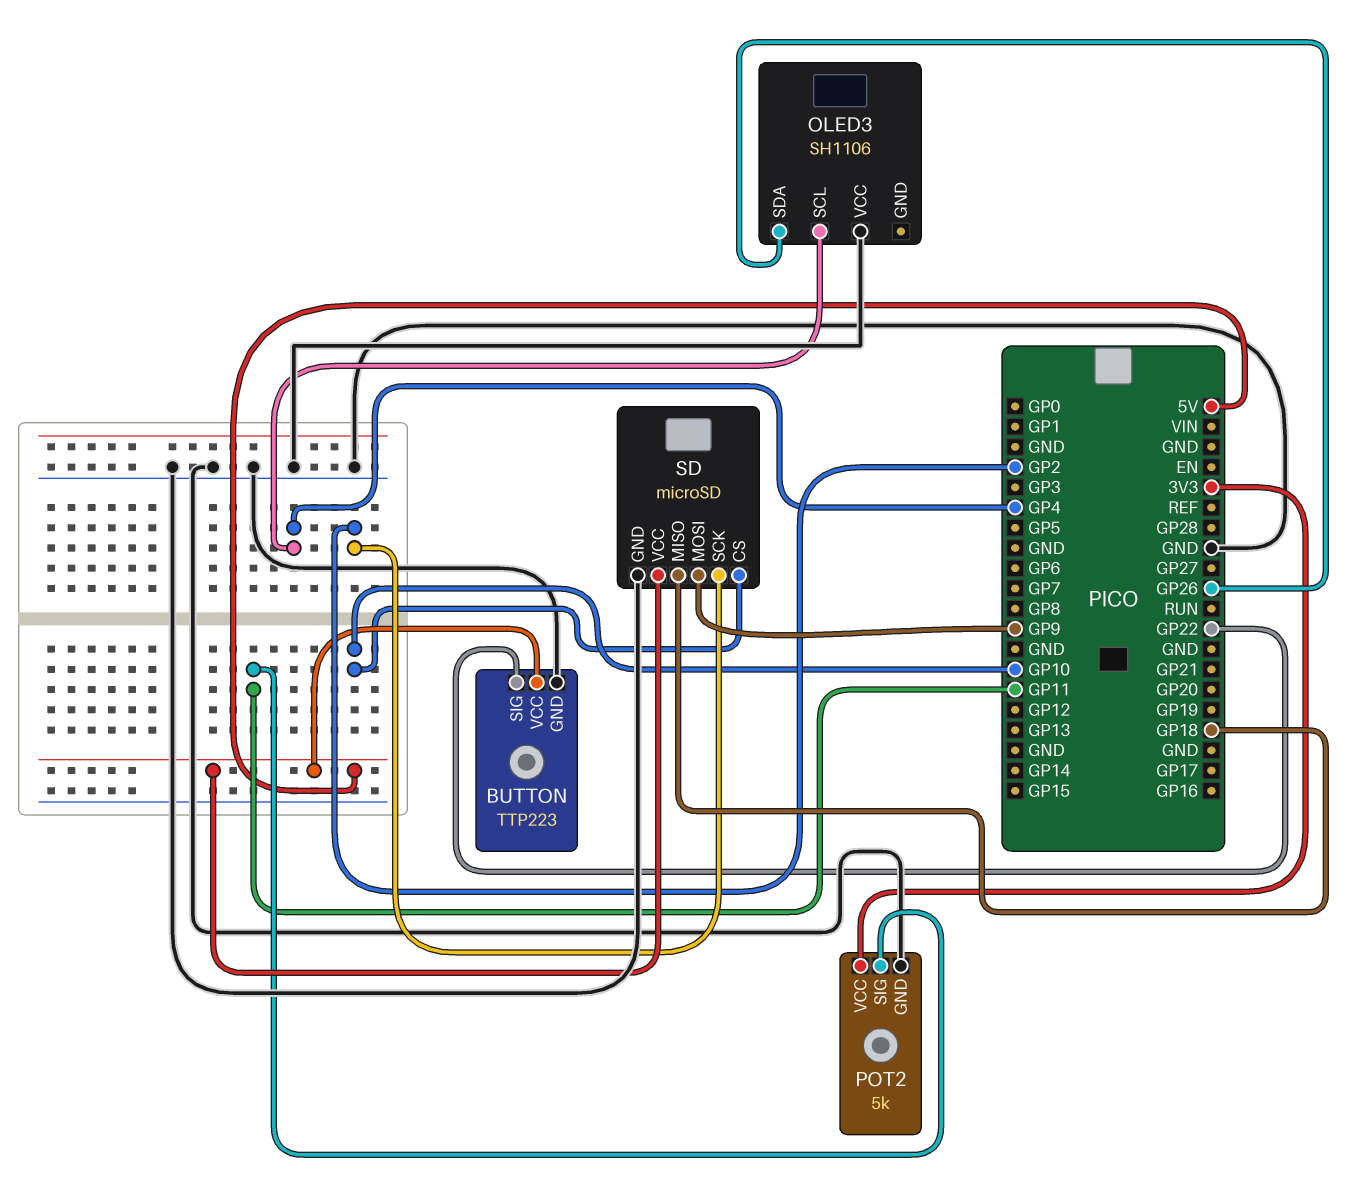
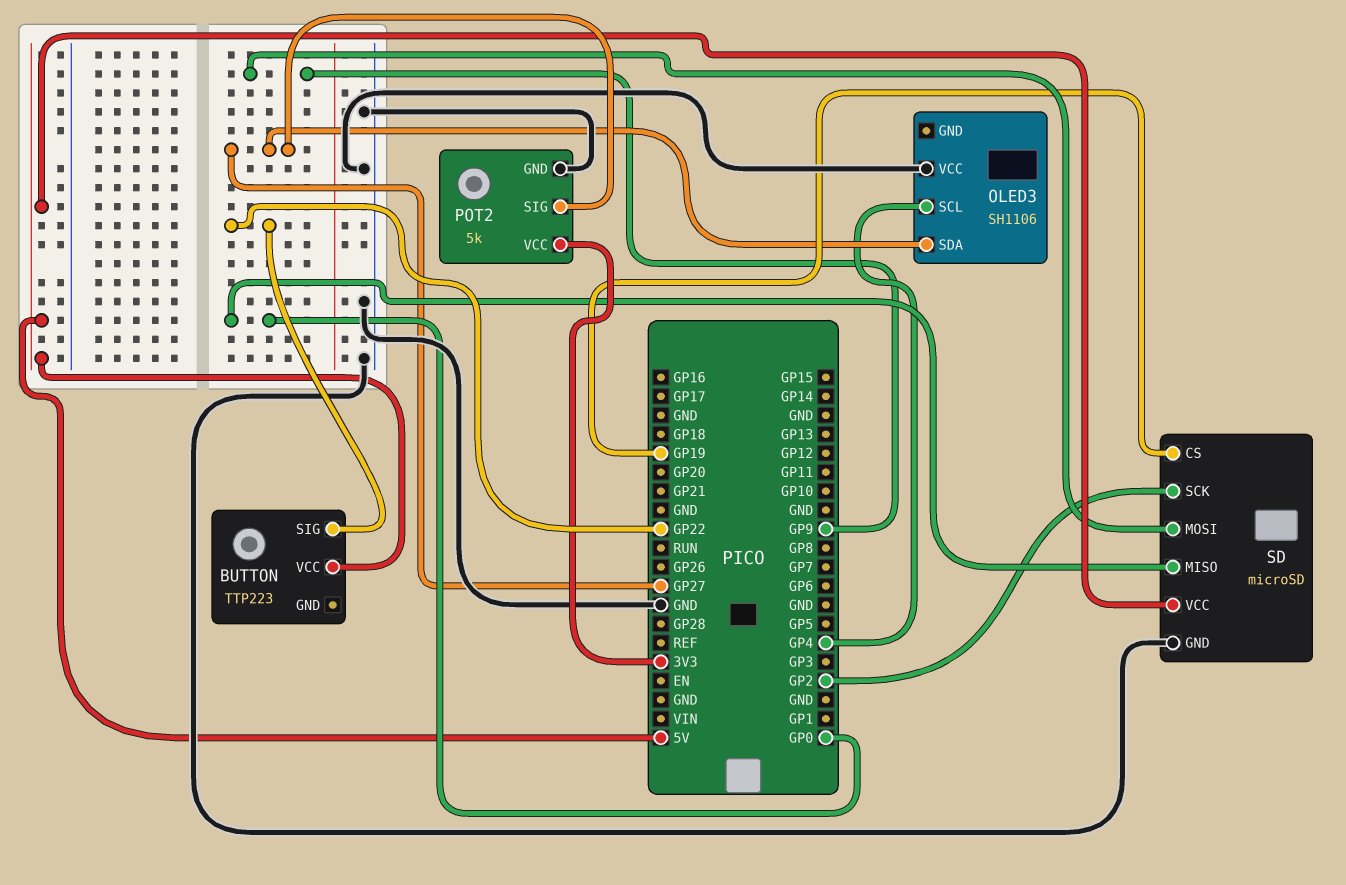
BUTTON pin GND: GND -> none
OLED3 pin SDA: GP26 -> GP27
POT2 pin SIG: GP11 -> GP27
SD pin CS: GP10 -> GP19
SD pin MISO: GP18 -> GP0

